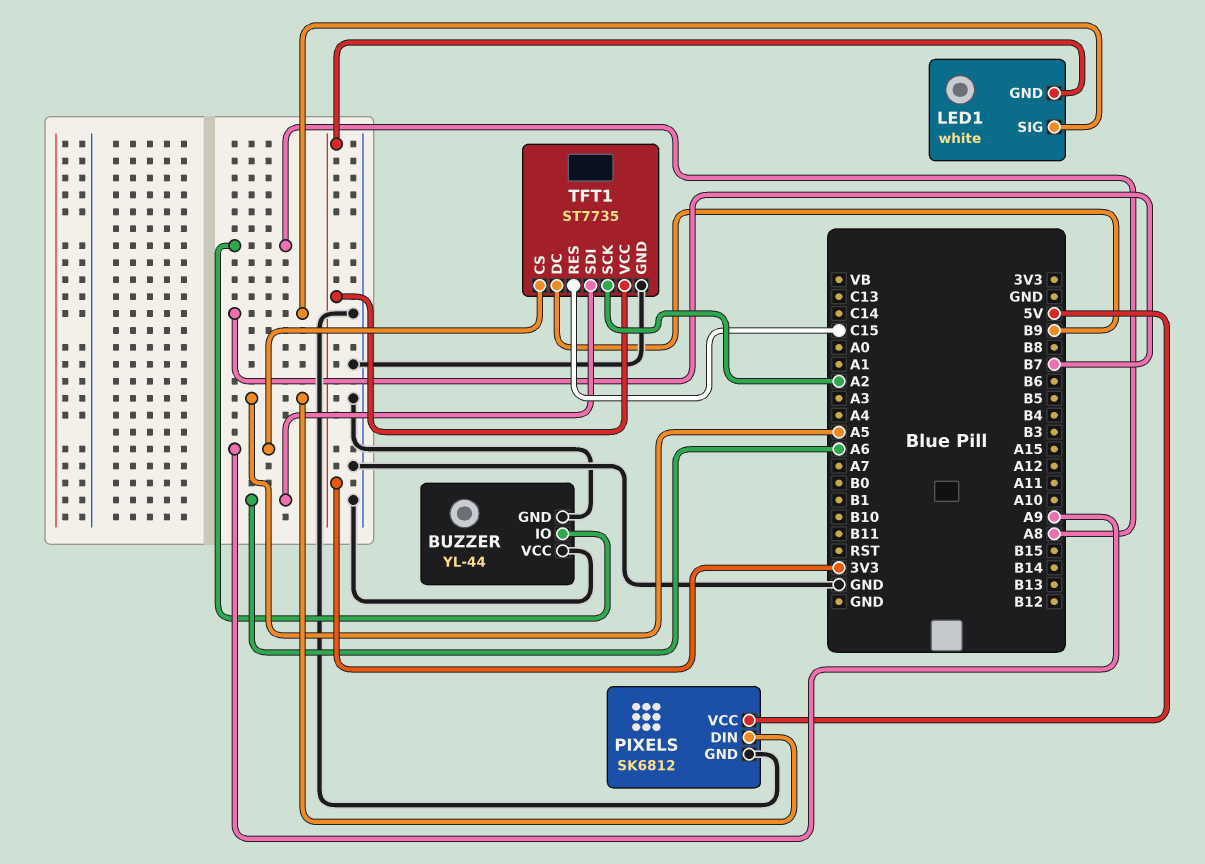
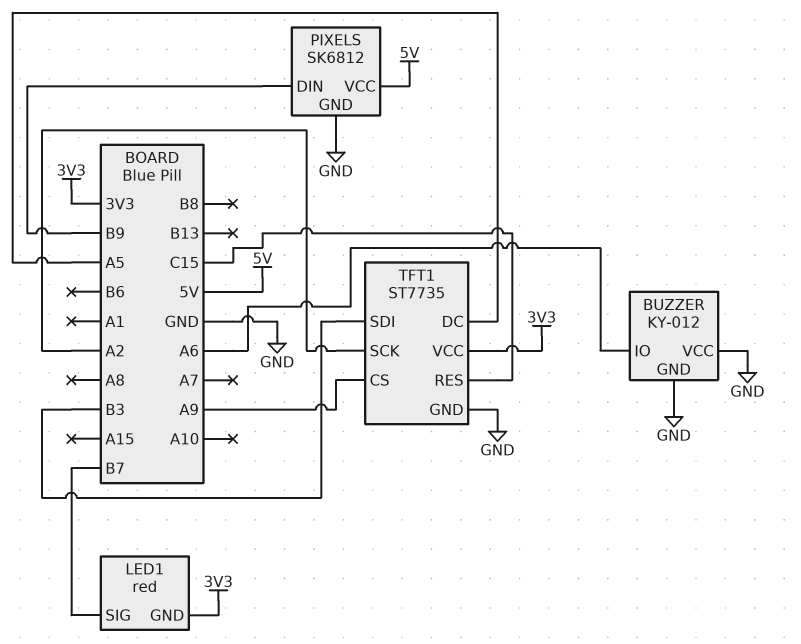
BUZZER: YL-44 -> KY-012
BUZZER pin IO: A8 -> A6
LED1: white -> red
PIXELS pin DIN: A5 -> B9
TFT1 pin DC: B9 -> A5
TFT1 pin SDI: A6 -> B3

